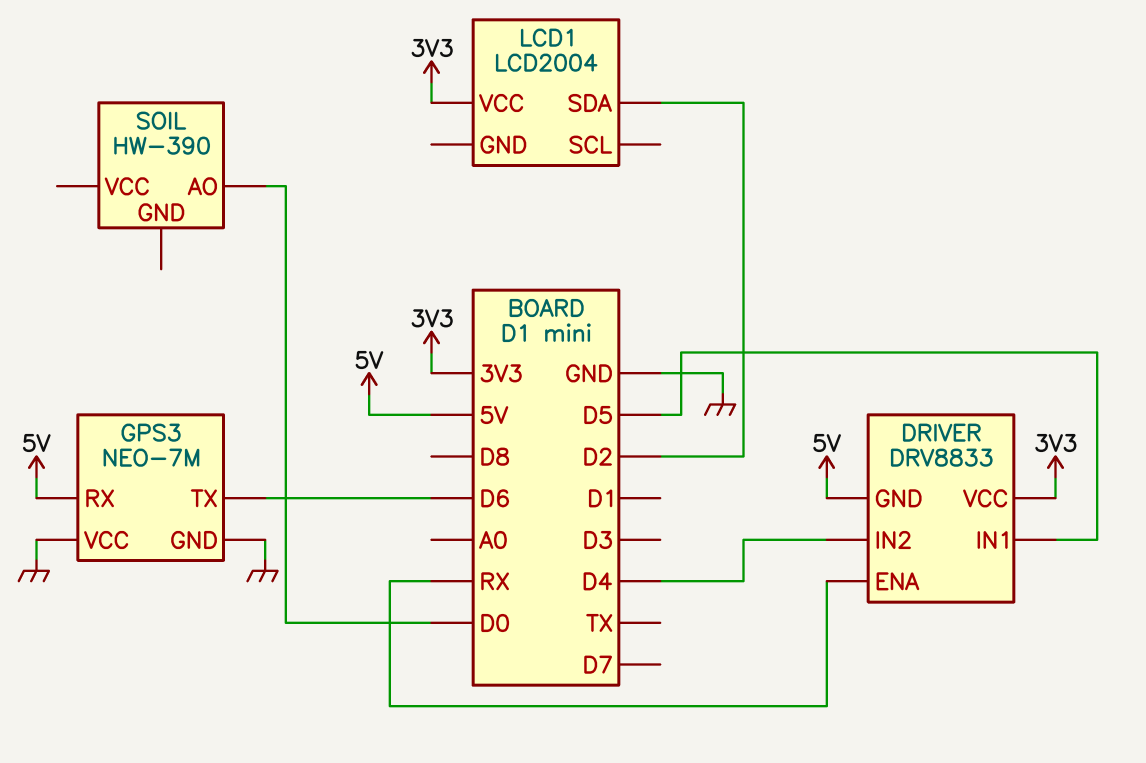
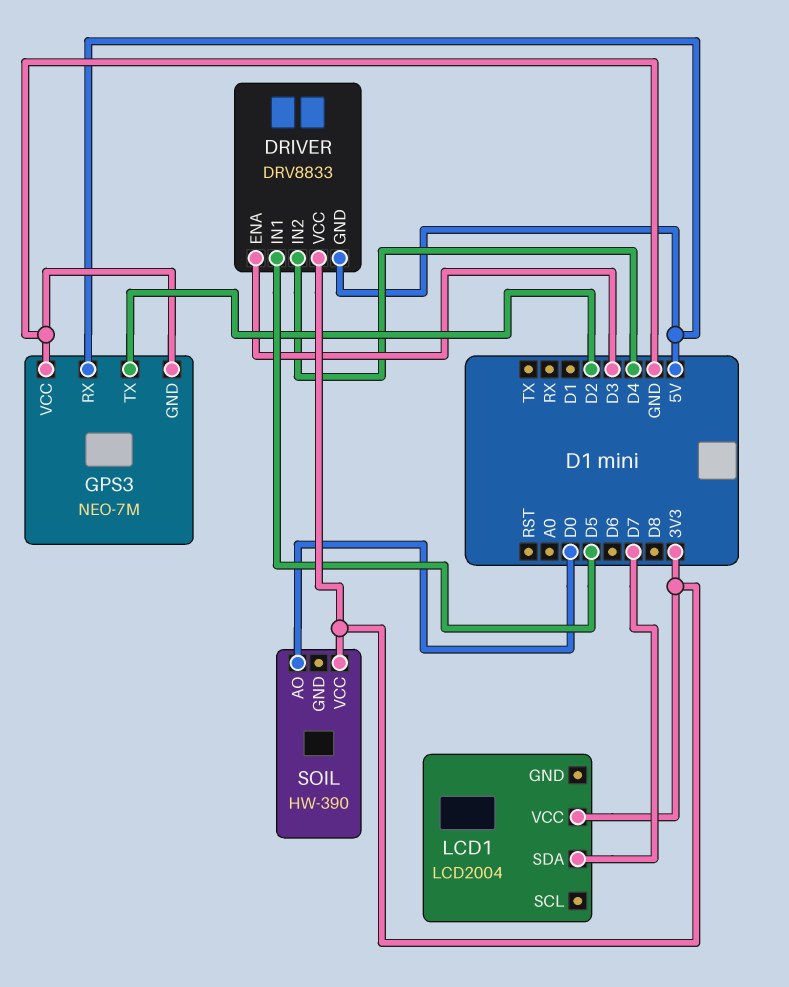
DRIVER pin ENA: RX -> D3
GPS3 pin TX: D6 -> D2
LCD1 pin SDA: D2 -> D7
SOIL pin VCC: none -> 3V3

